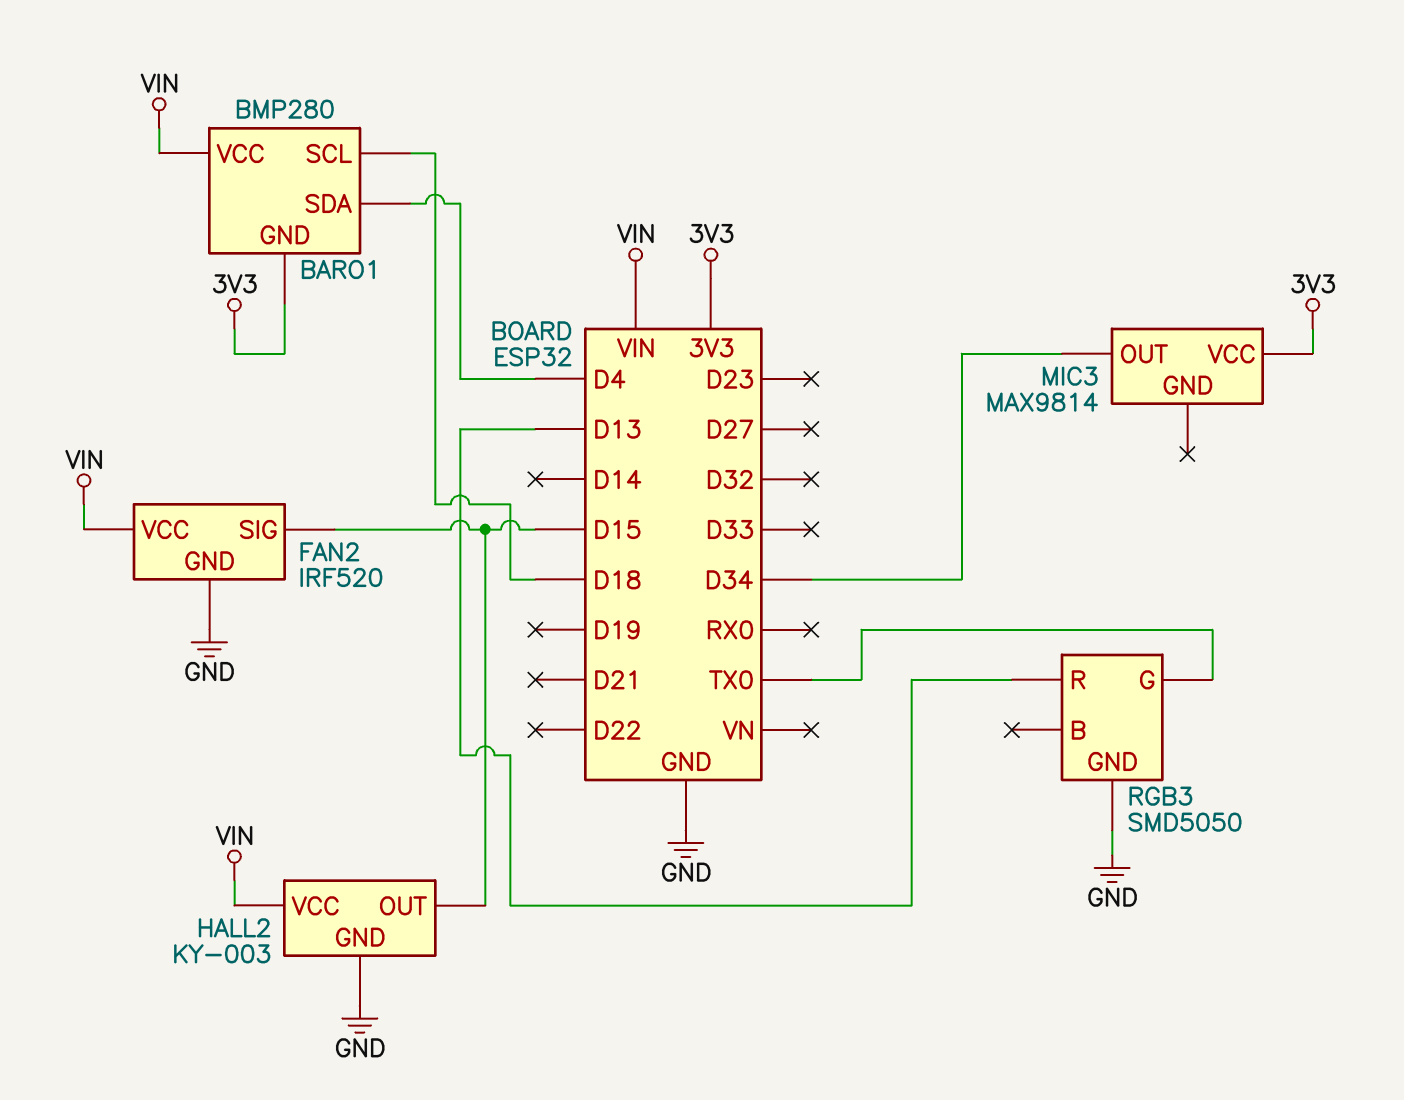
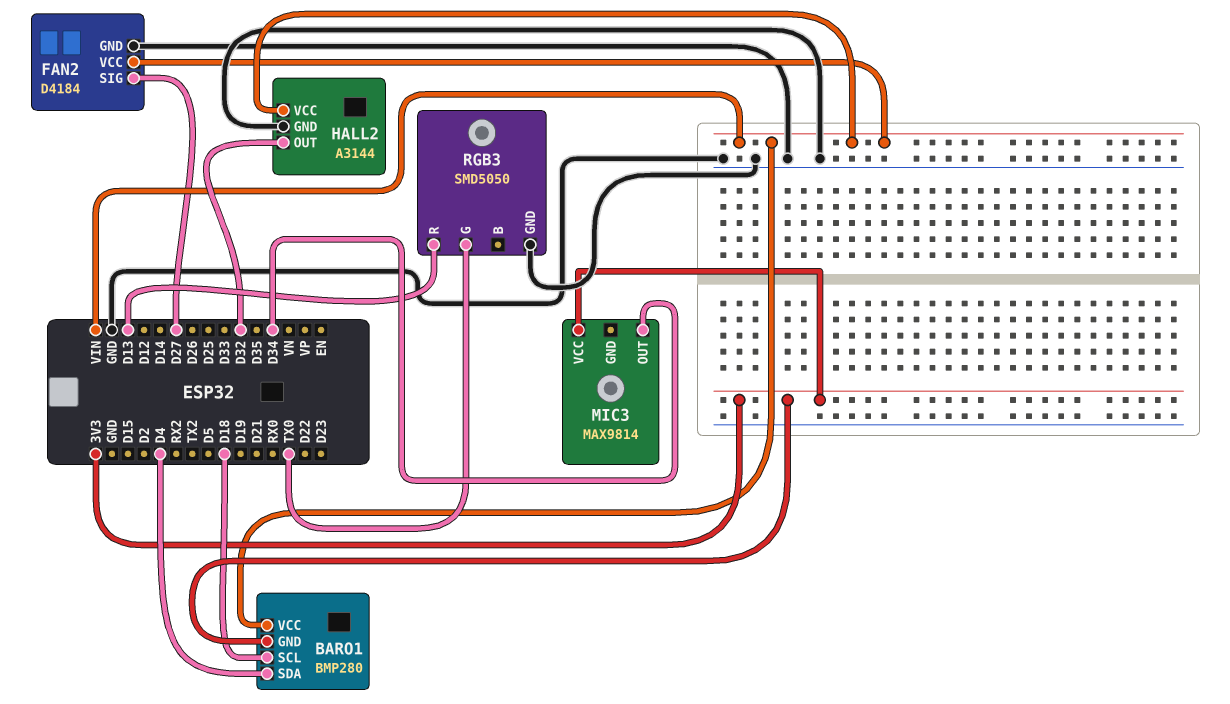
FAN2: IRF520 -> D4184
FAN2 pin SIG: D15 -> D27
HALL2: KY-003 -> A3144
HALL2 pin OUT: D15 -> D32

